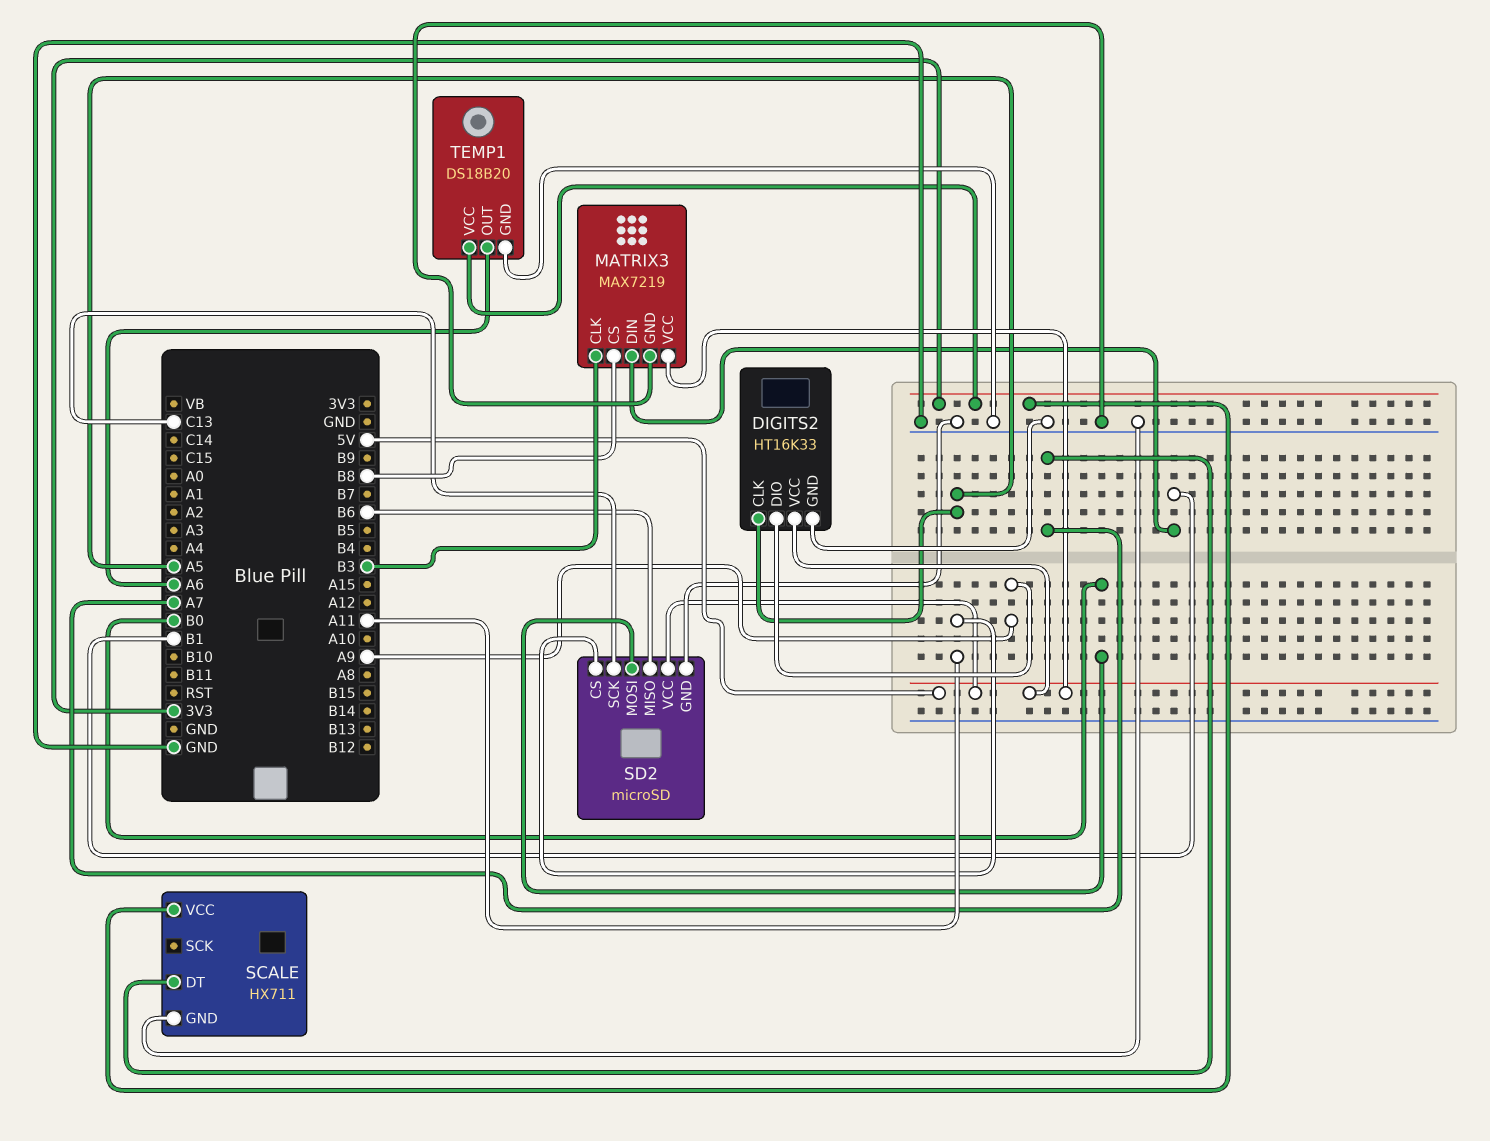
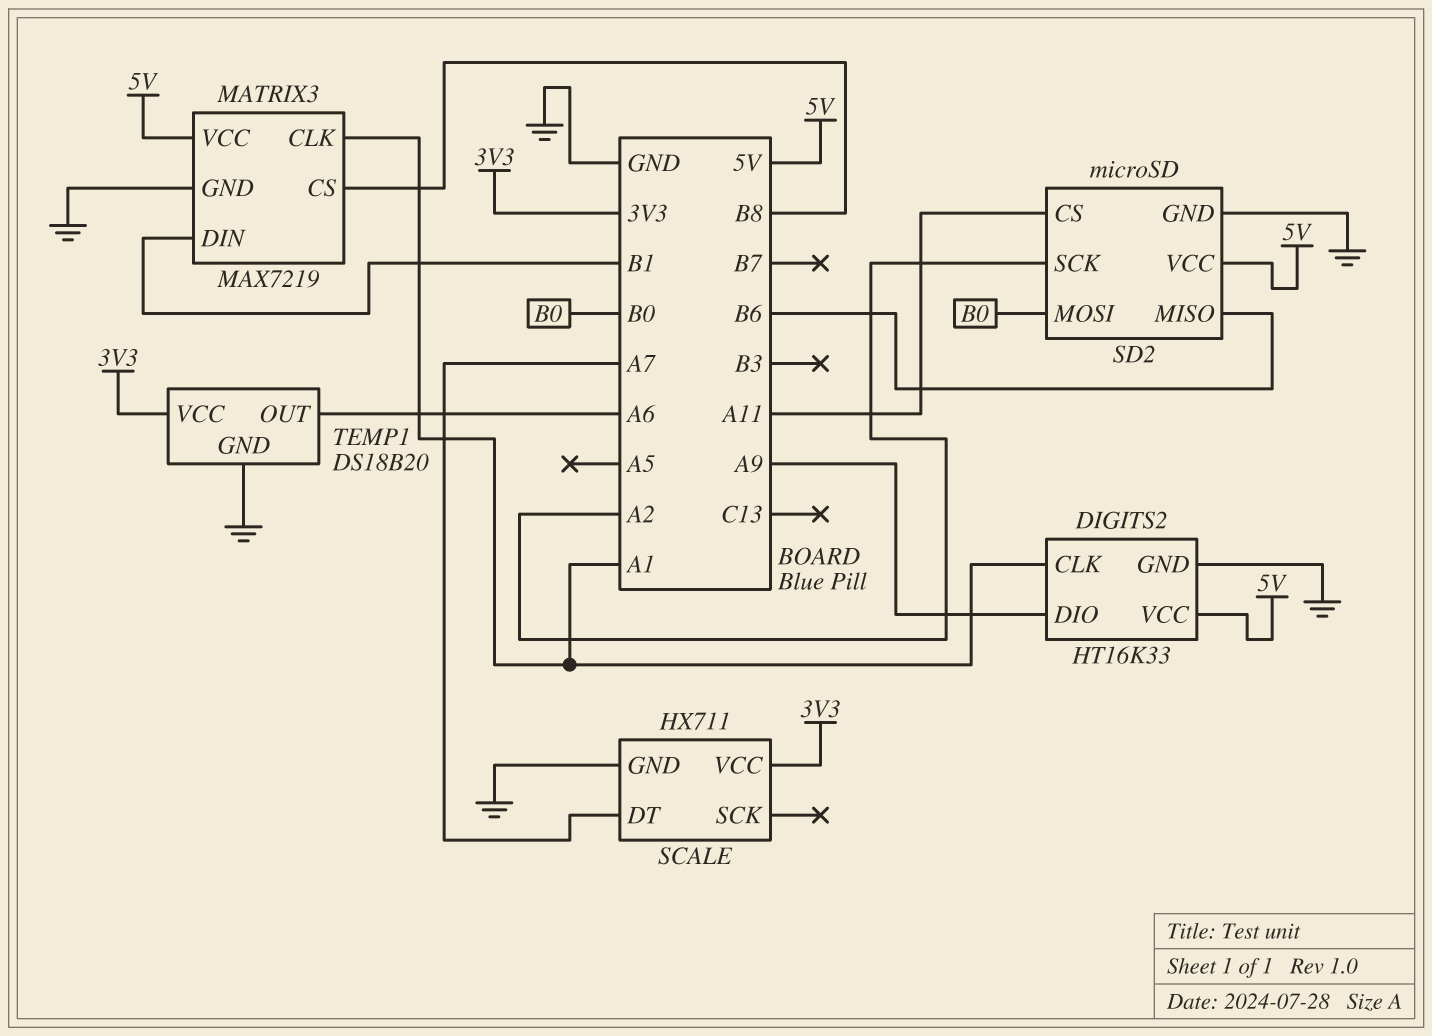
DIGITS2 pin CLK: A5 -> A1
MATRIX3 pin CLK: B3 -> A1
SD2 pin SCK: C13 -> A2

